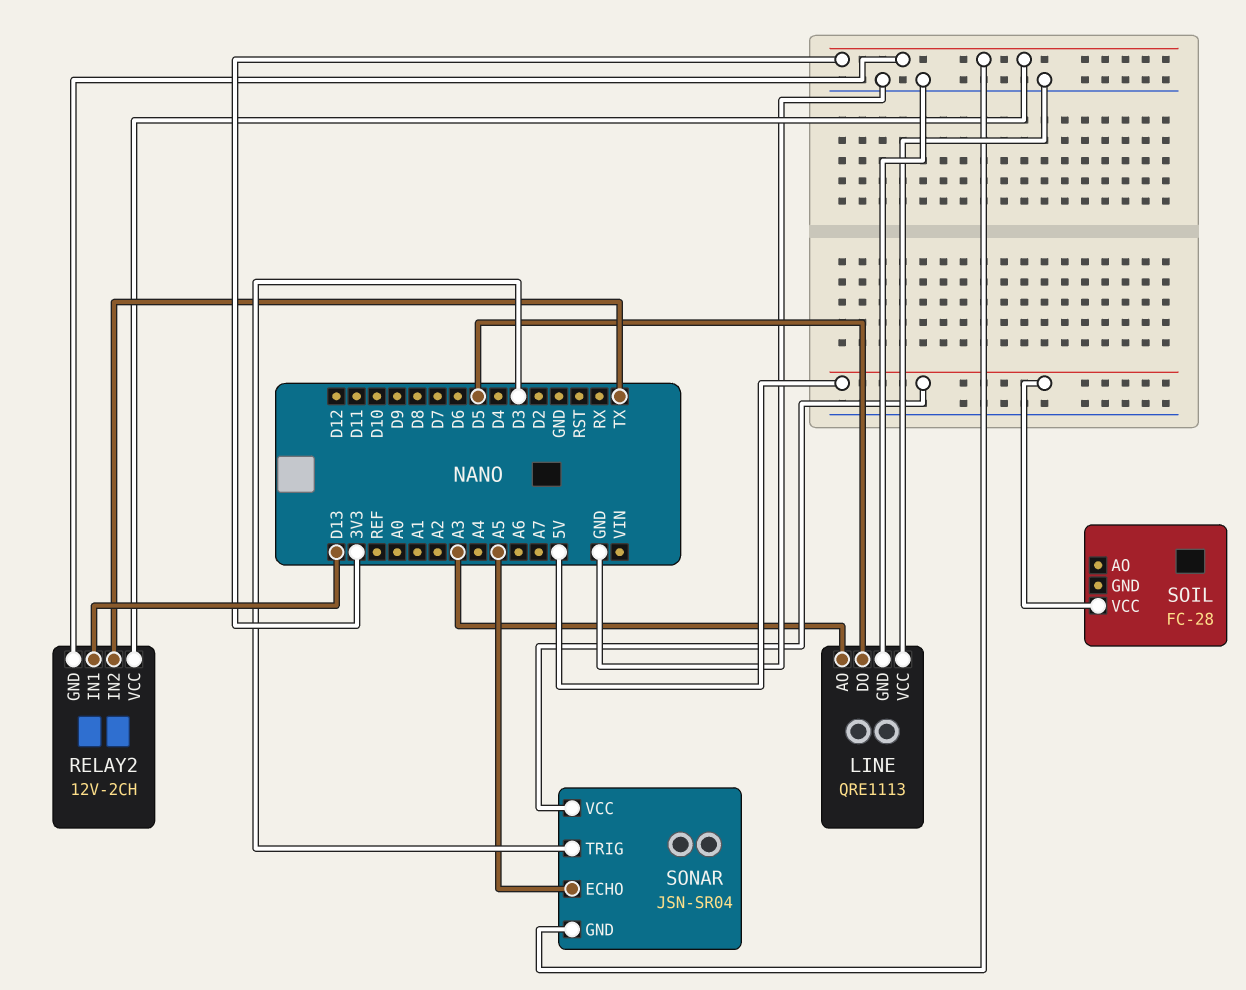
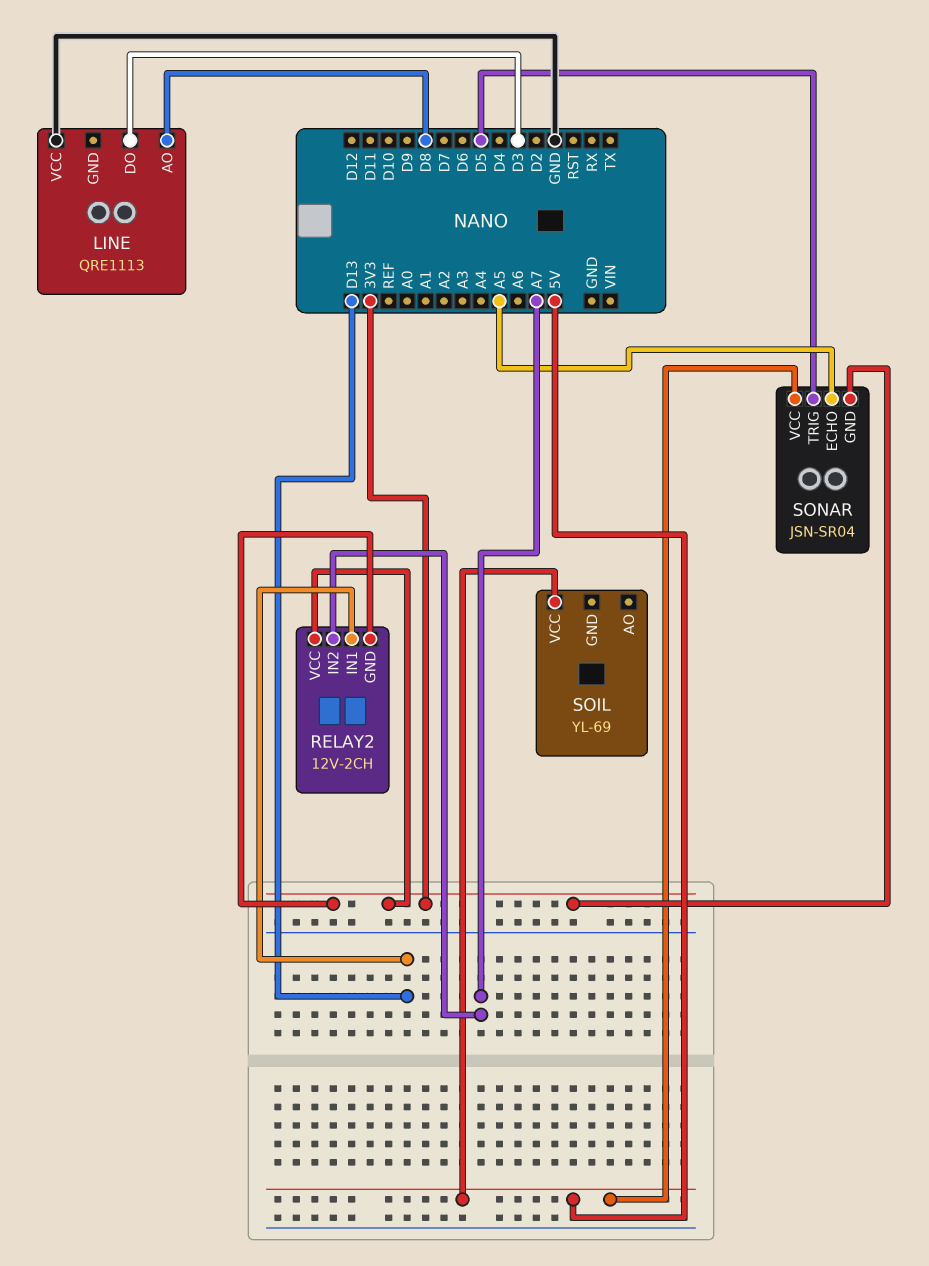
LINE pin AO: A3 -> D8
LINE pin DO: D5 -> D3
LINE pin GND: GND -> none
RELAY2 pin IN2: TX -> A7
SOIL: FC-28 -> YL-69
SONAR pin TRIG: D3 -> D5

